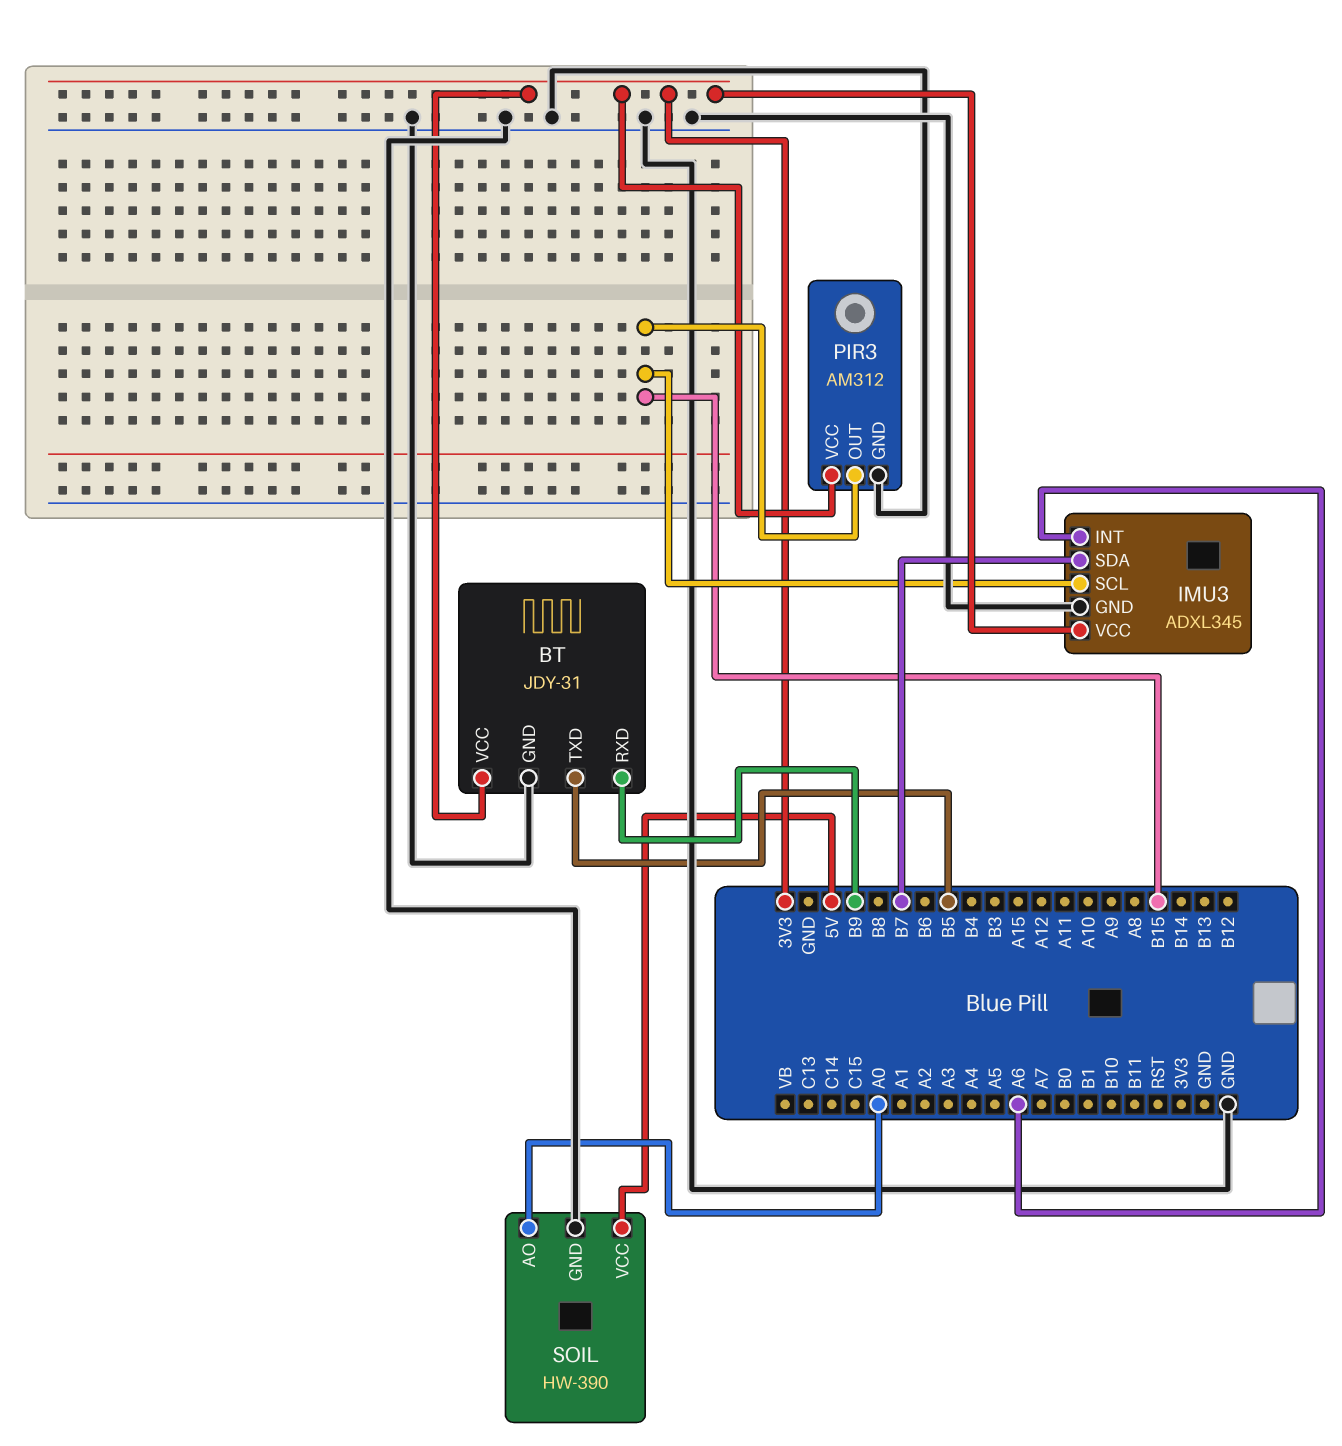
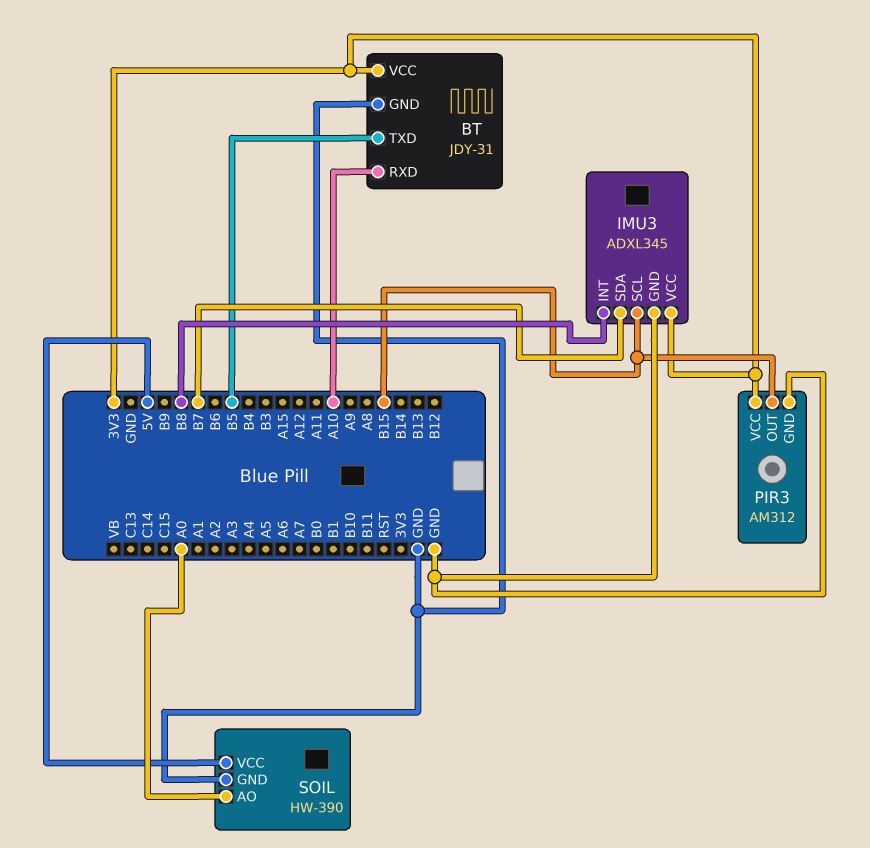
BT pin RXD: B9 -> A10
IMU3 pin INT: A6 -> B8

